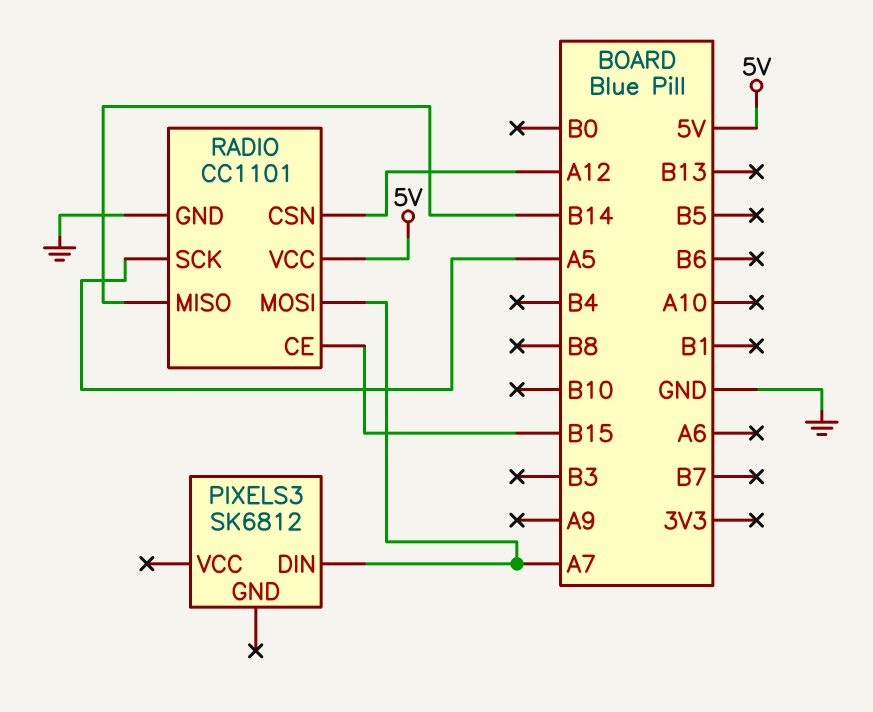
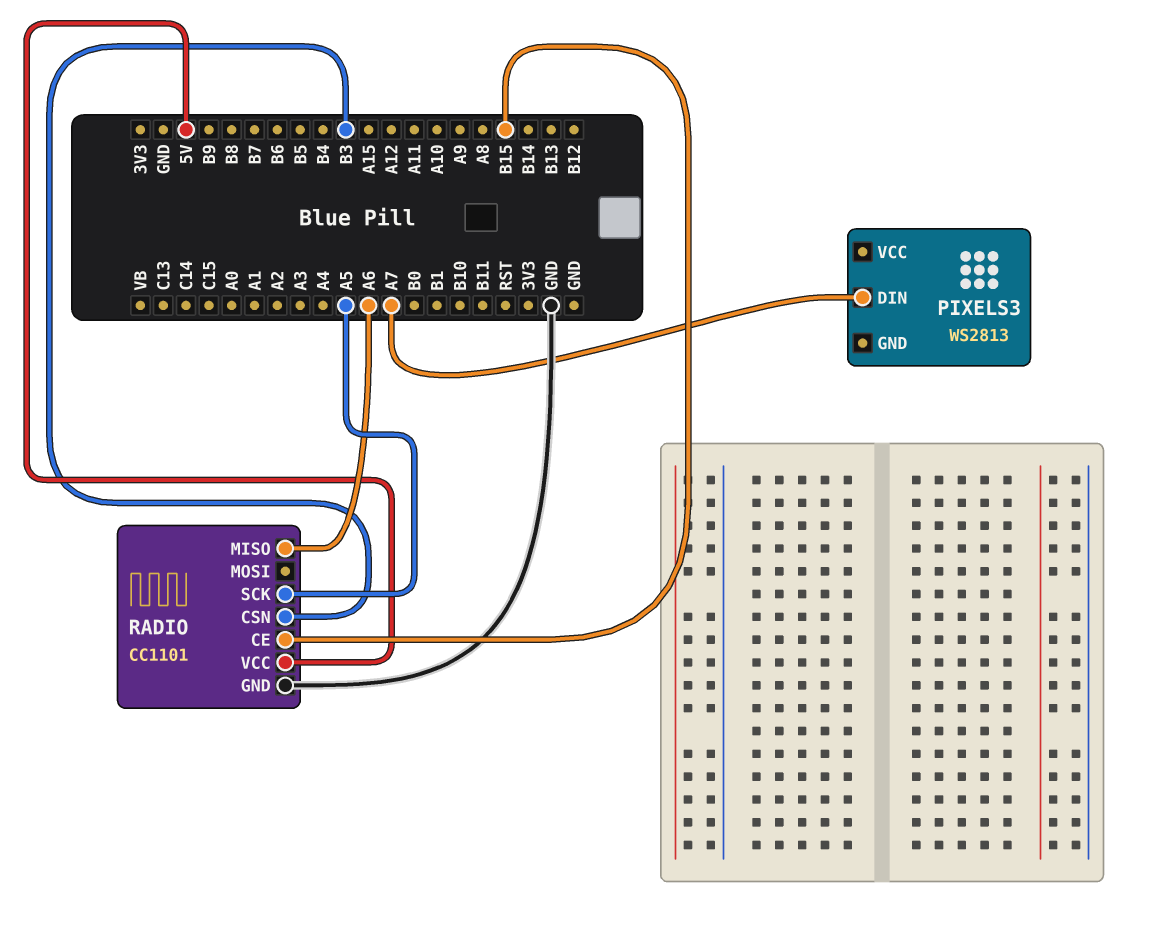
PIXELS3: SK6812 -> WS2813
RADIO pin CSN: A12 -> B3
RADIO pin MISO: B14 -> A6
RADIO pin MOSI: A7 -> none

